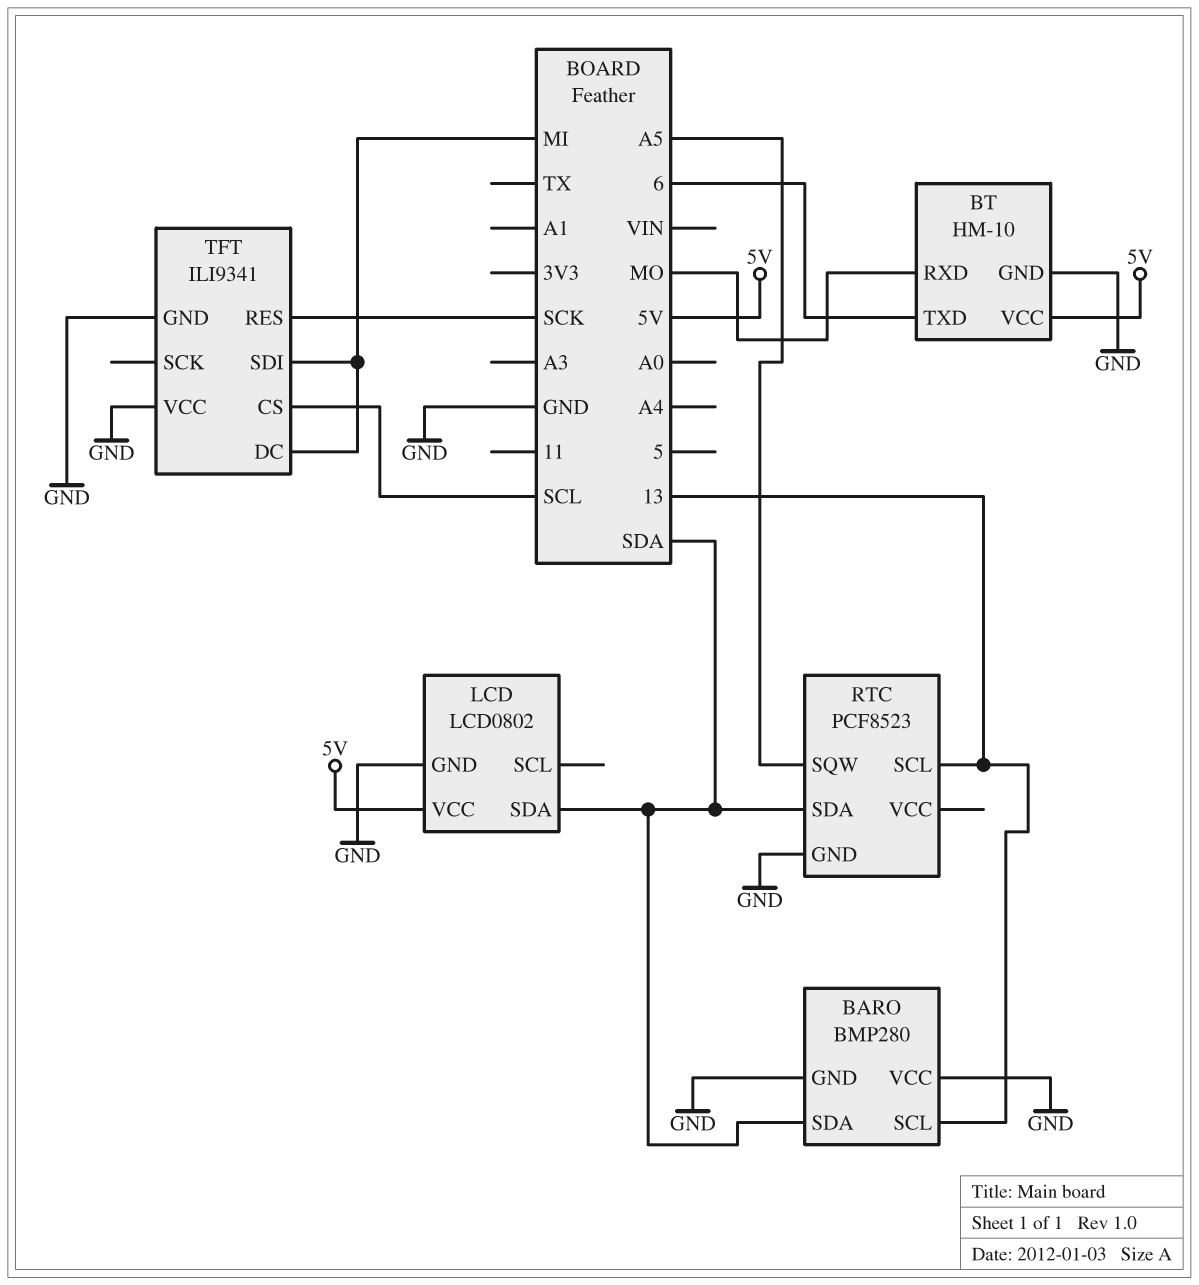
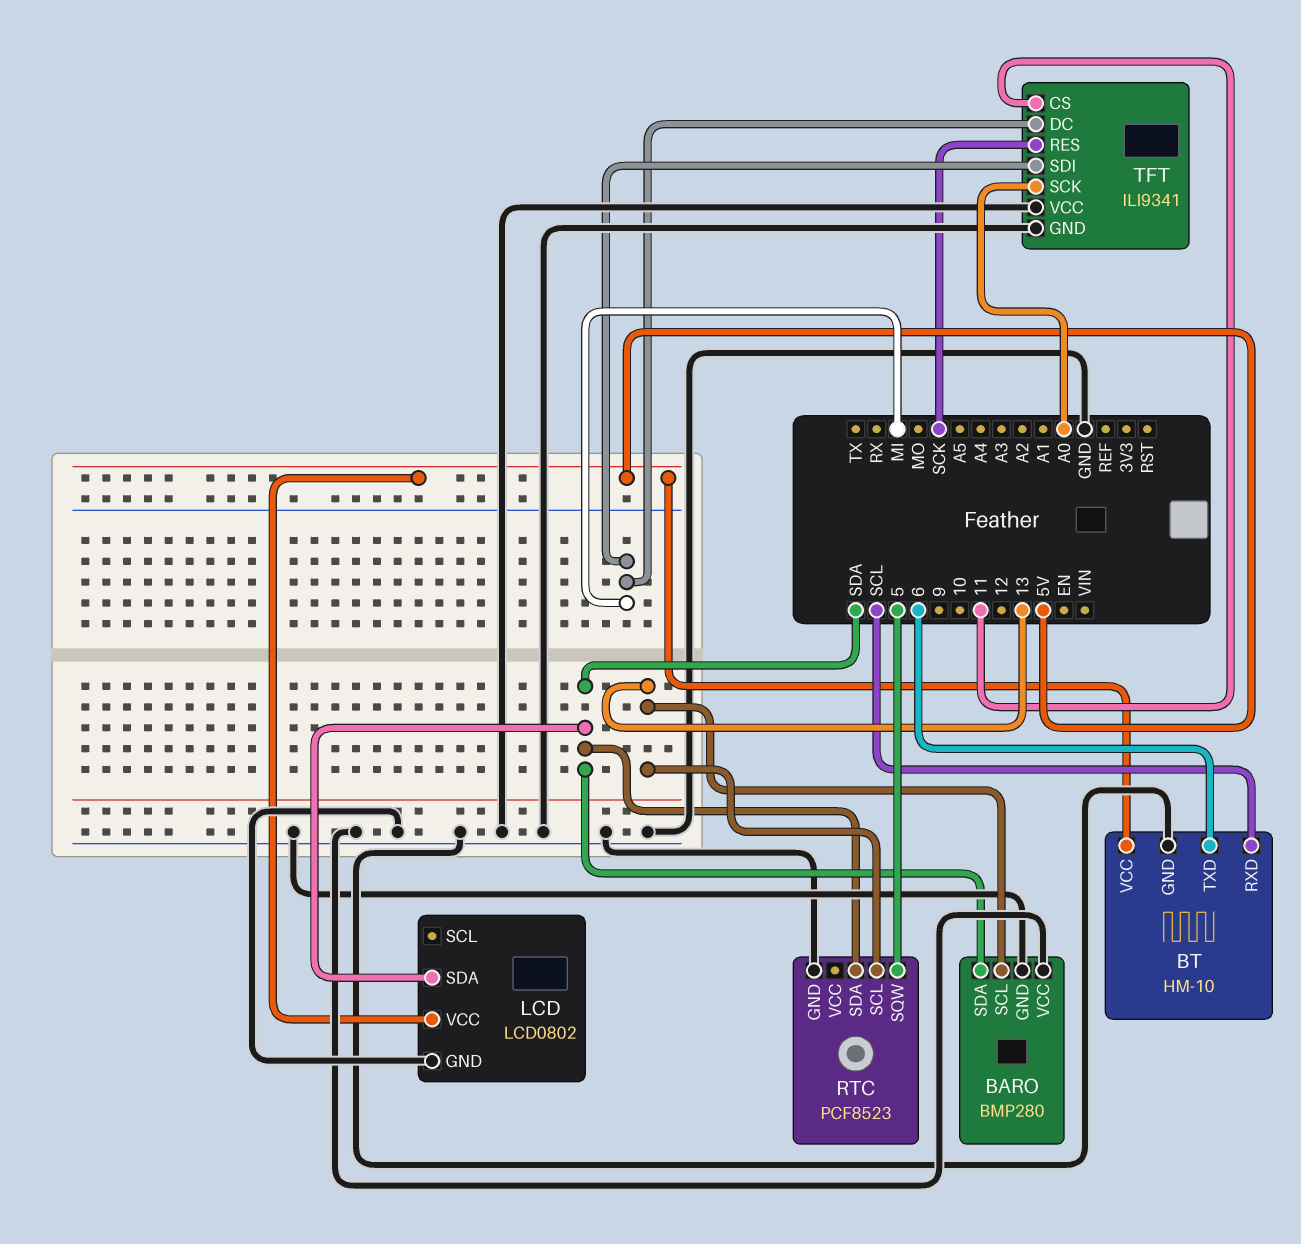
BT pin RXD: MO -> SCL
RTC pin SQW: A5 -> 5
TFT pin CS: SCL -> 11
TFT pin SCK: none -> A0

